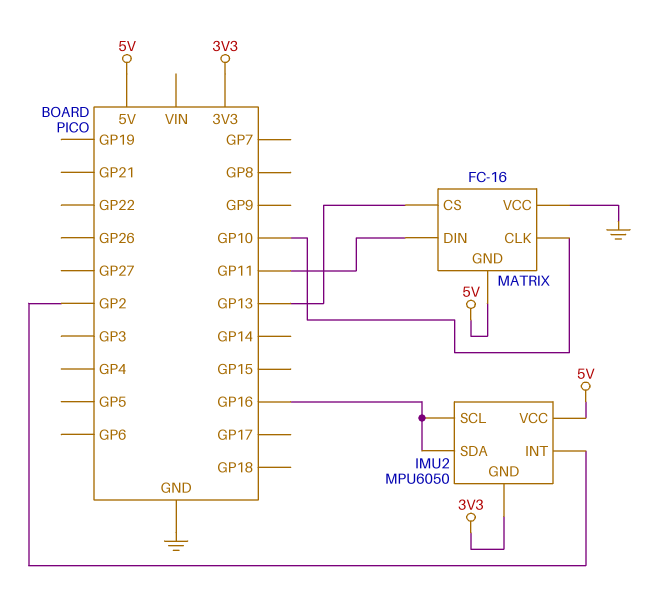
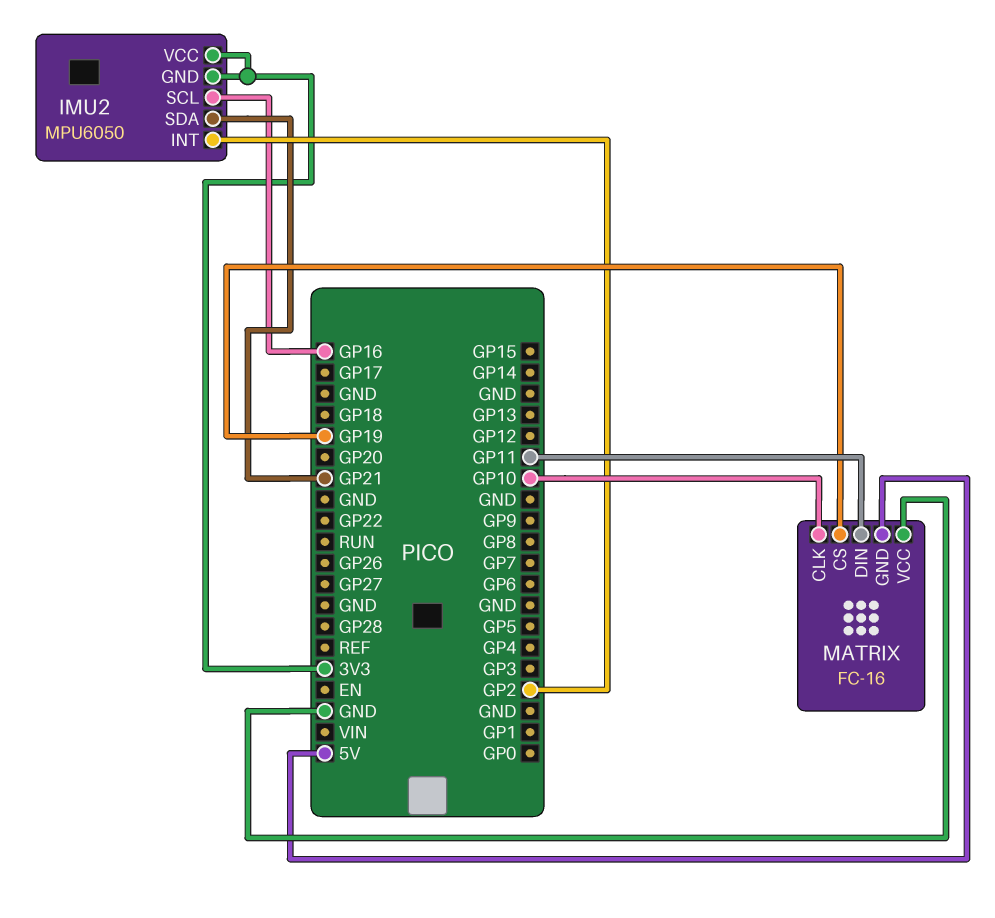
IMU2 pin SDA: GP16 -> GP21
IMU2 pin VCC: 5V -> 3V3
MATRIX pin CS: GP13 -> GP19

